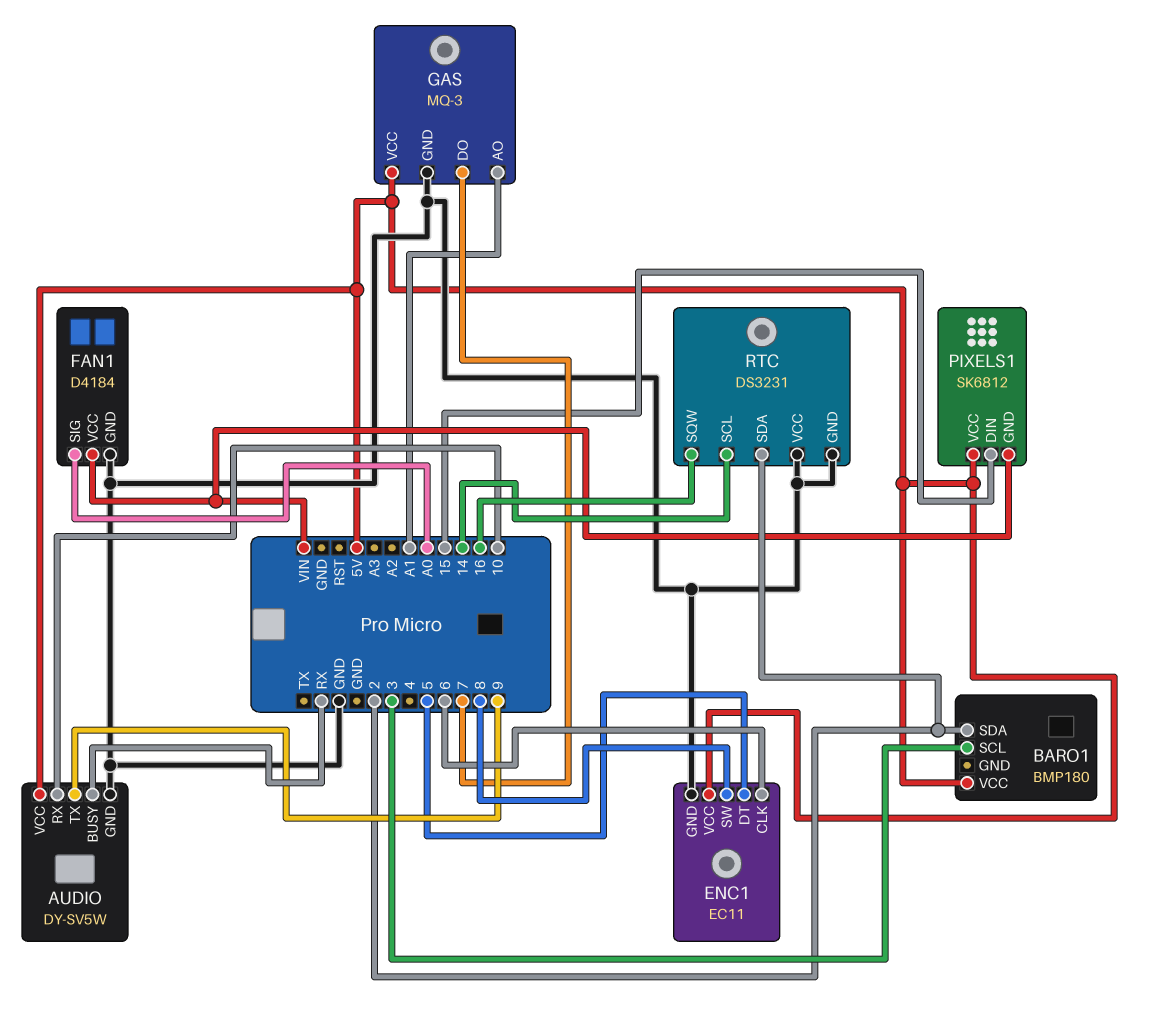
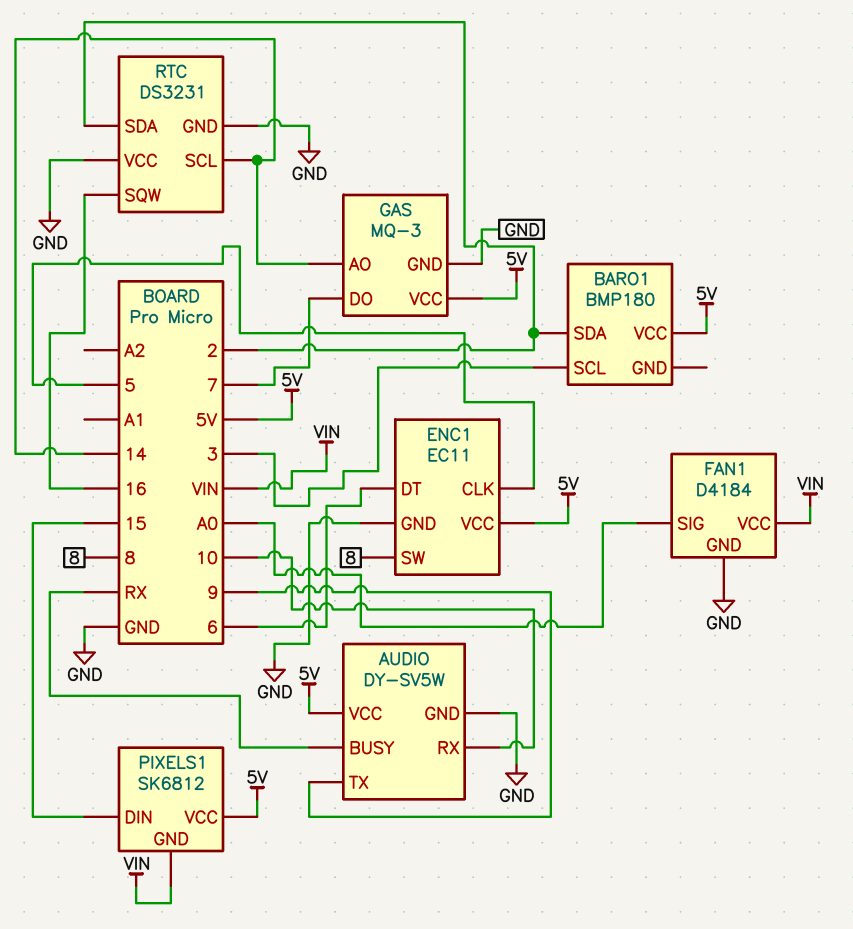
ENC1 pin CLK: 6 -> 5
ENC1 pin DT: 5 -> 6
GAS pin AO: A1 -> 14

